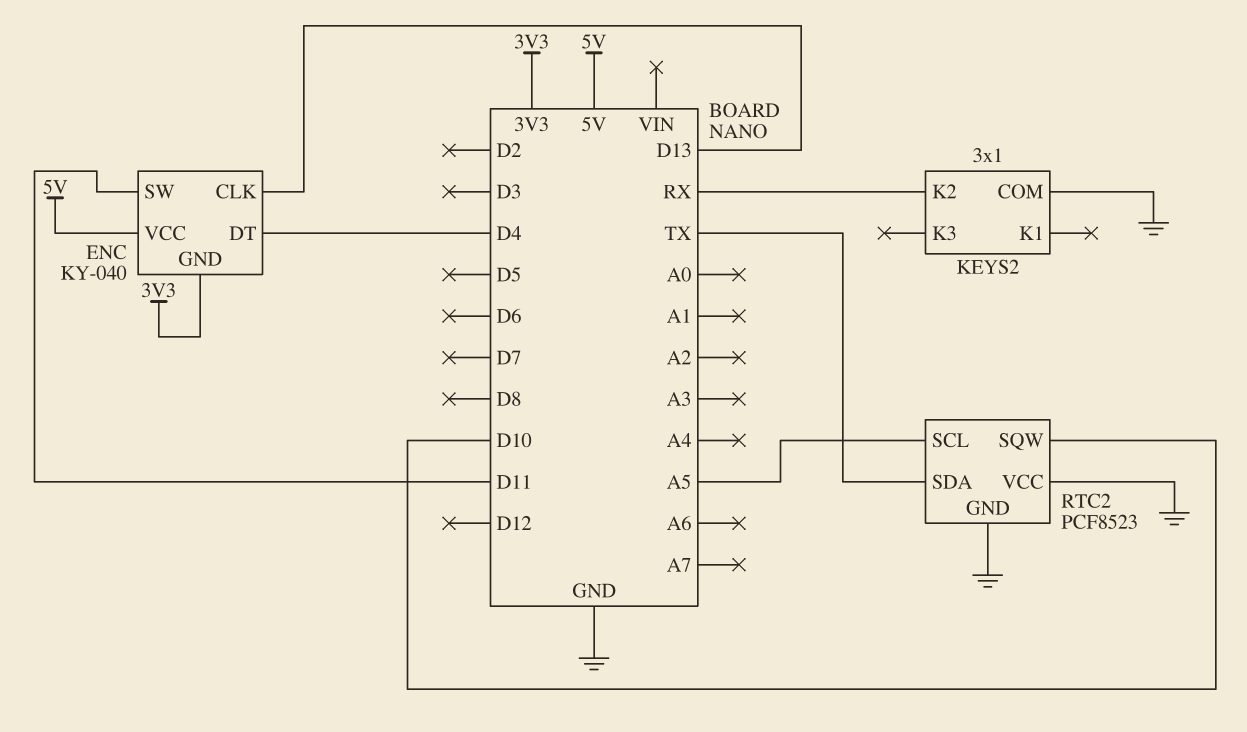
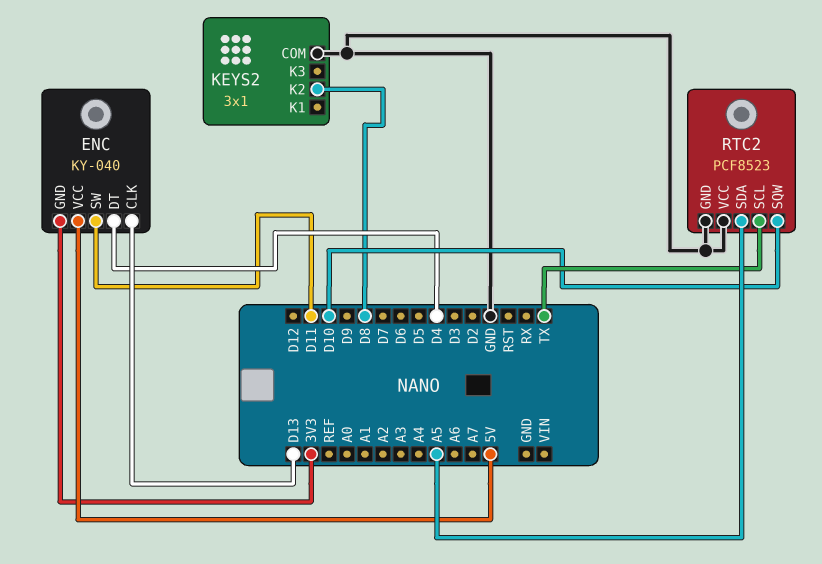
KEYS2 pin K2: RX -> D8
RTC2 pin SCL: A5 -> TX
RTC2 pin SDA: TX -> A5

